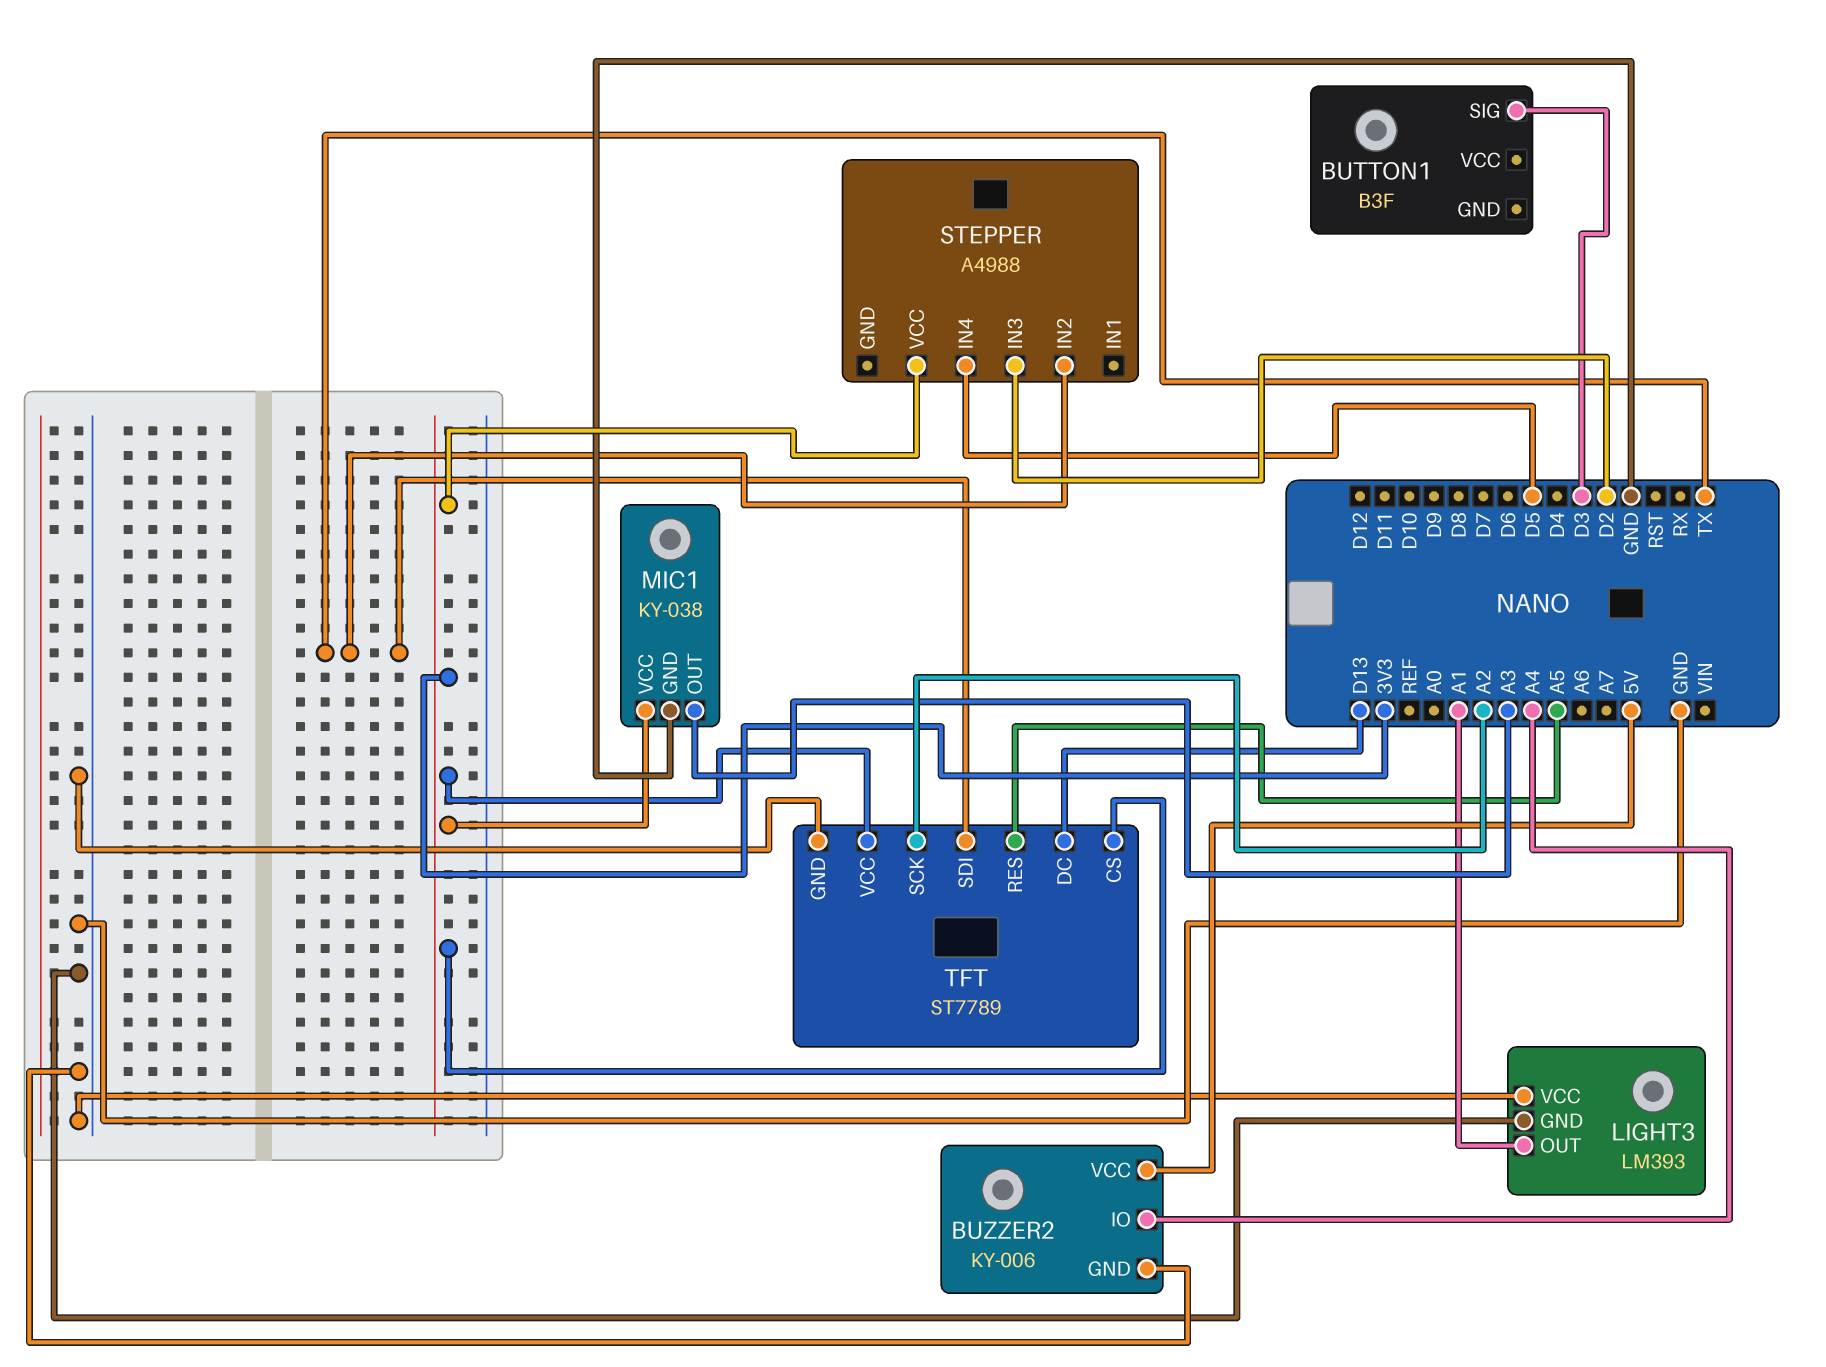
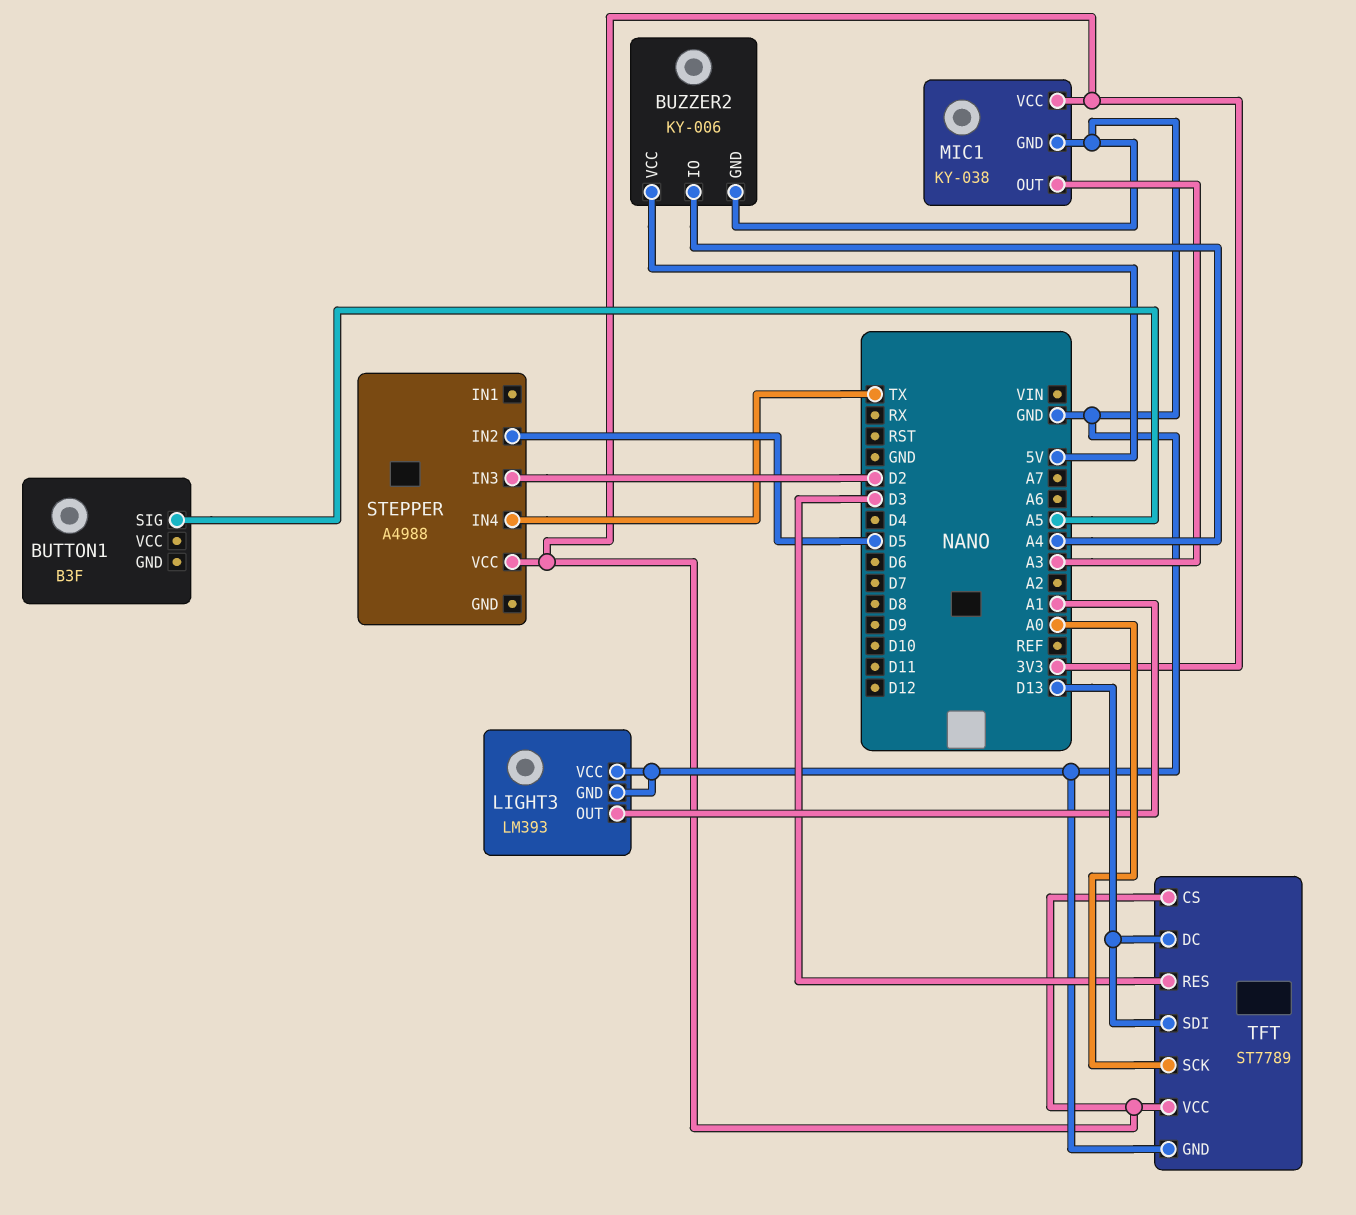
BUTTON1 pin SIG: D3 -> A5
STEPPER pin IN2: TX -> D5
STEPPER pin IN4: D5 -> TX
TFT pin RES: A5 -> D3
TFT pin SCK: A2 -> A0
TFT pin SDI: TX -> D13

